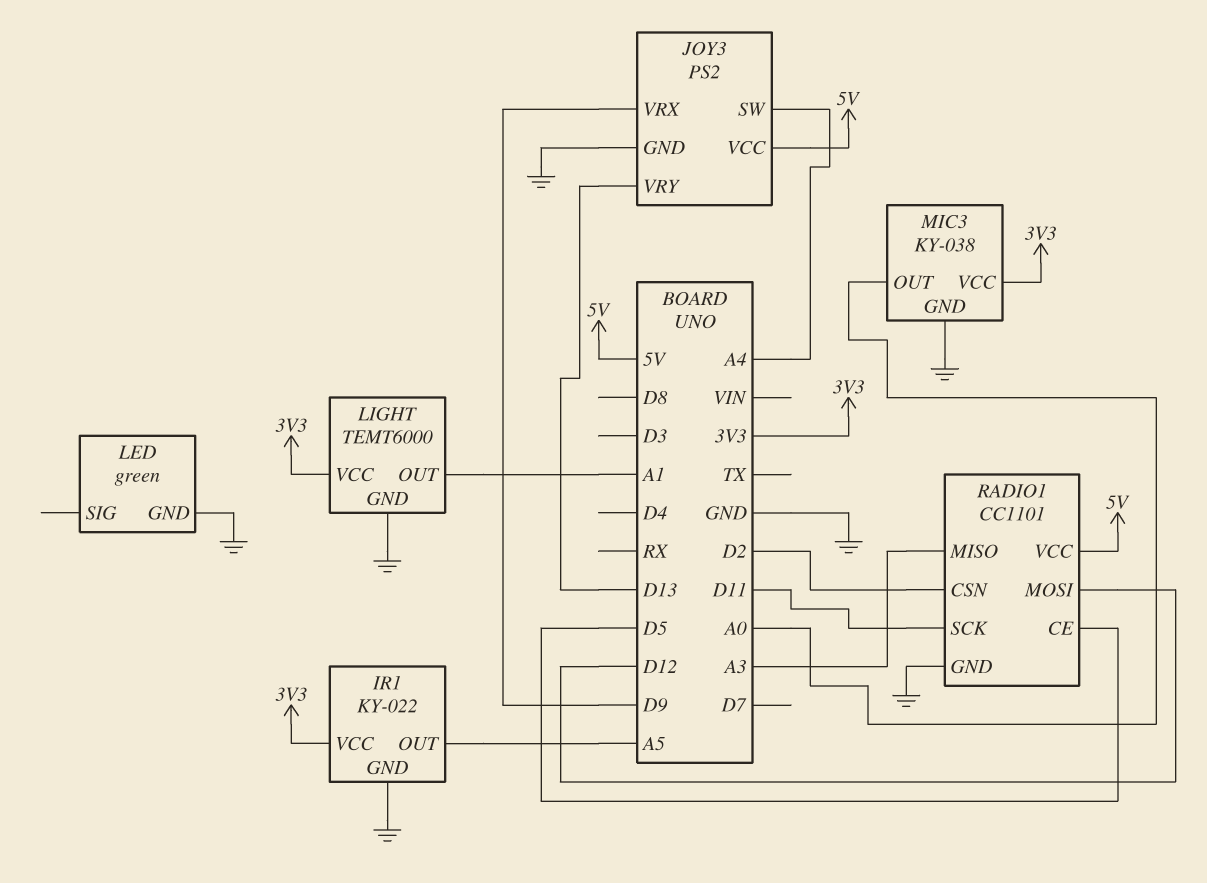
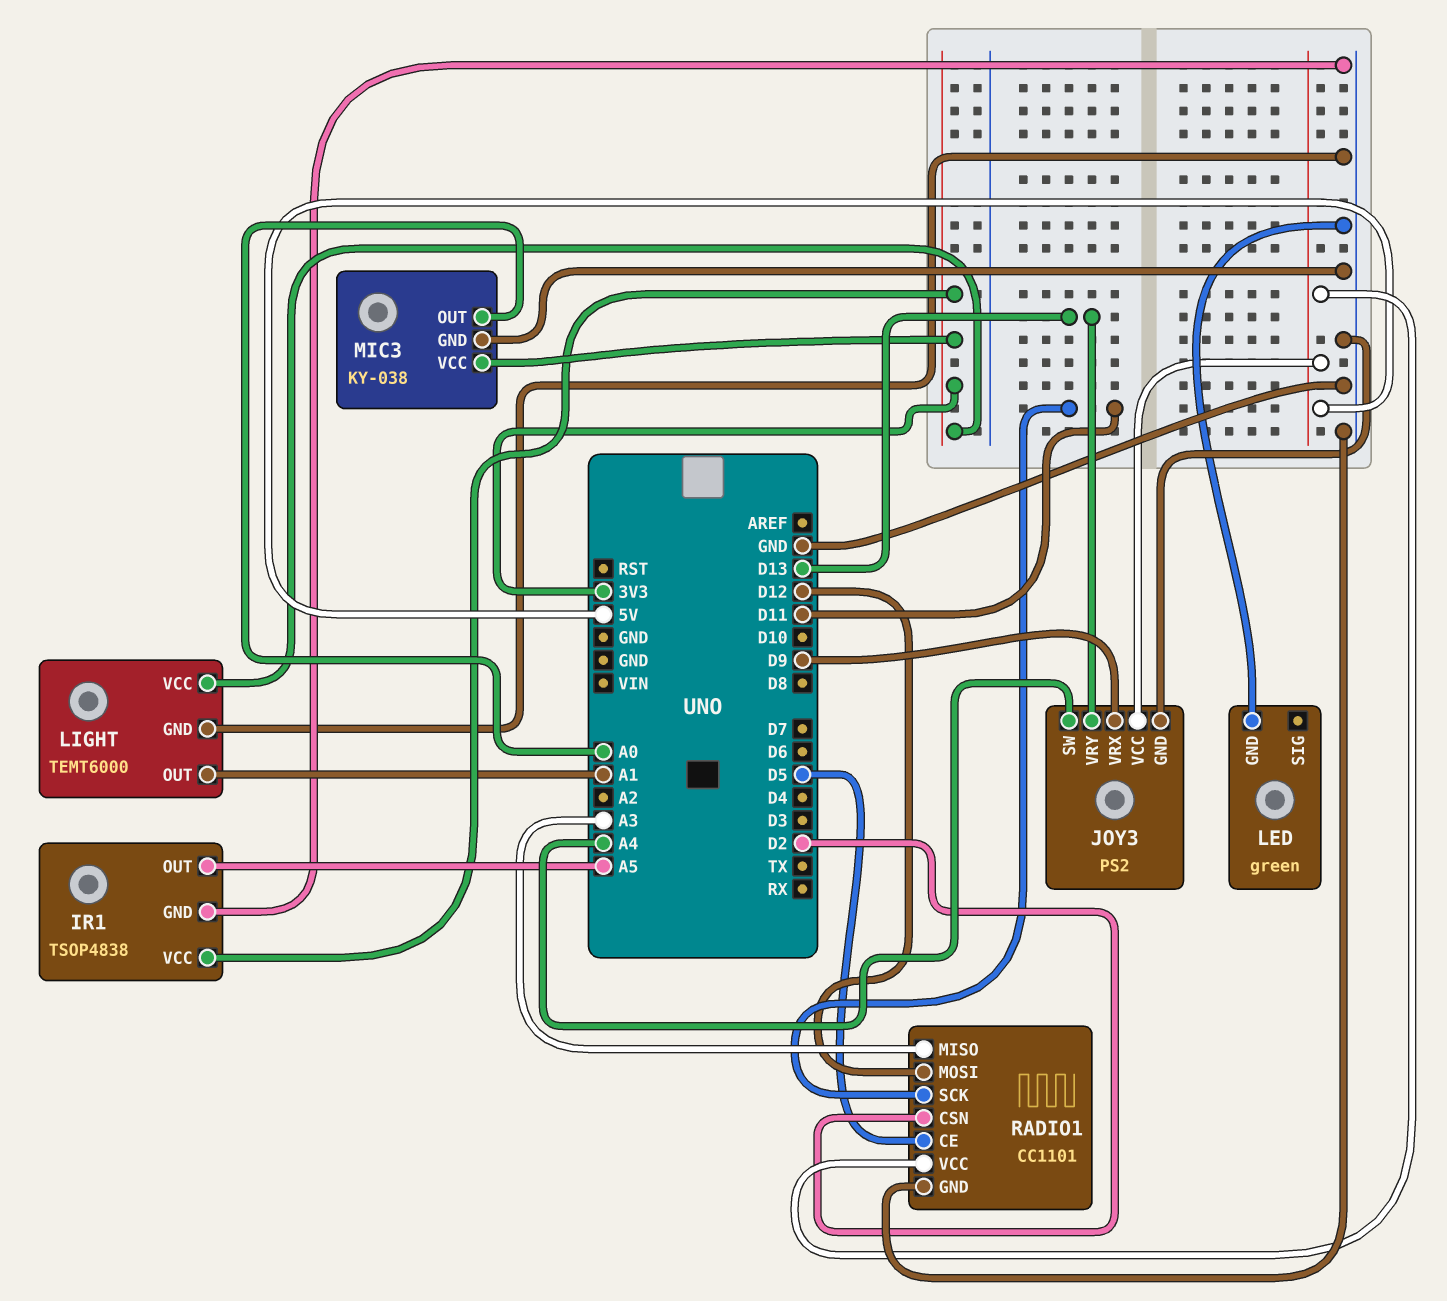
IR1: KY-022 -> TSOP4838

